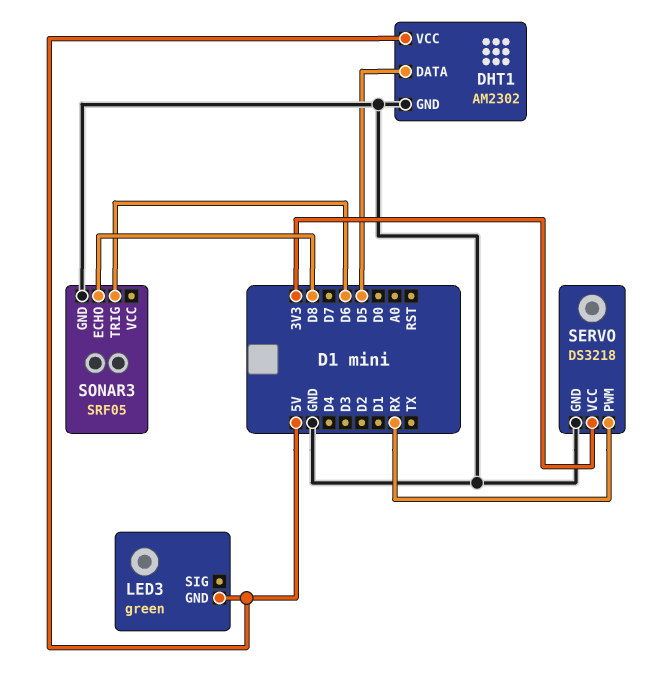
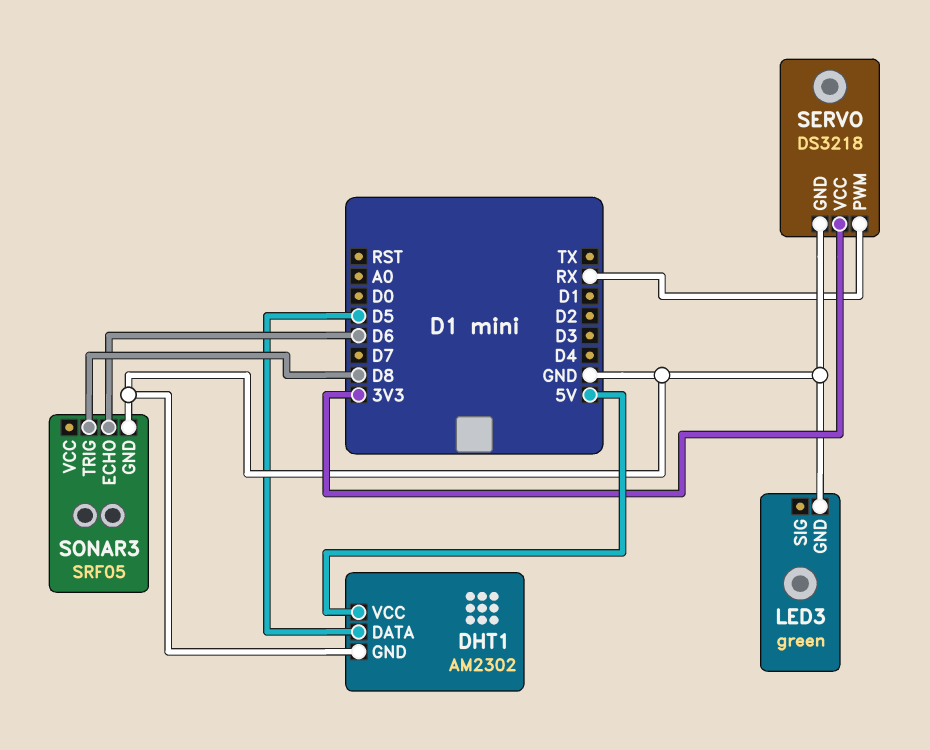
LED3 pin GND: 5V -> GND
SONAR3 pin ECHO: D8 -> D6
SONAR3 pin TRIG: D6 -> D8

